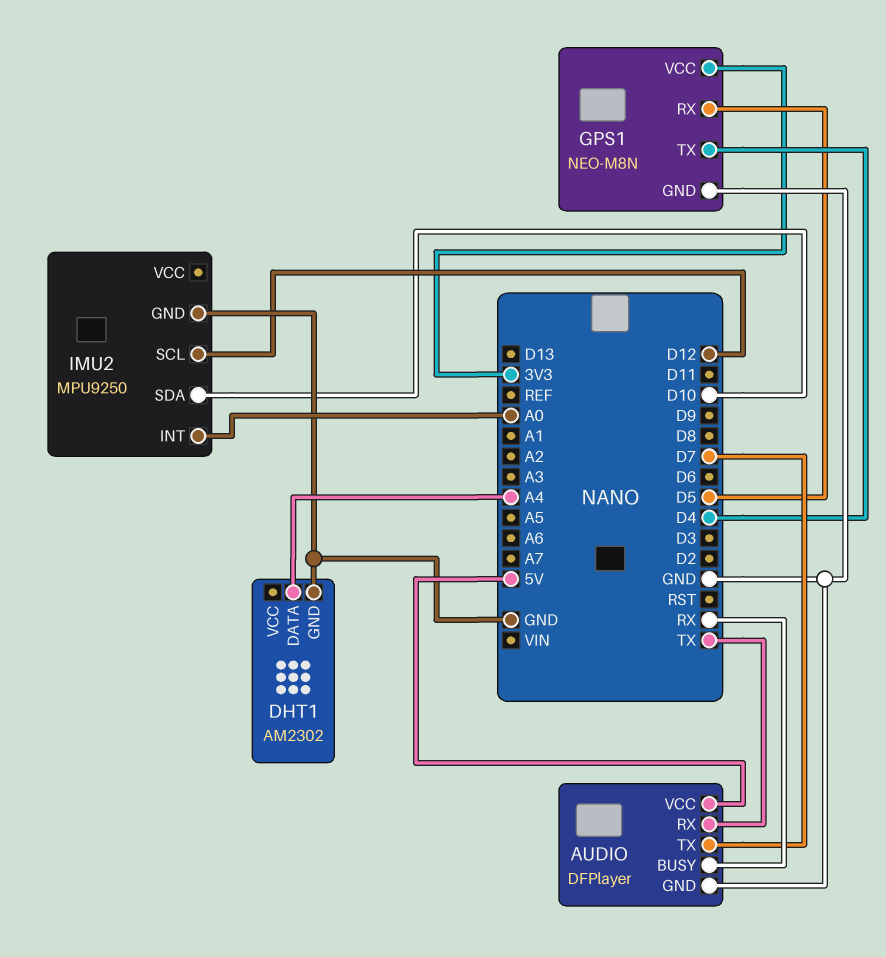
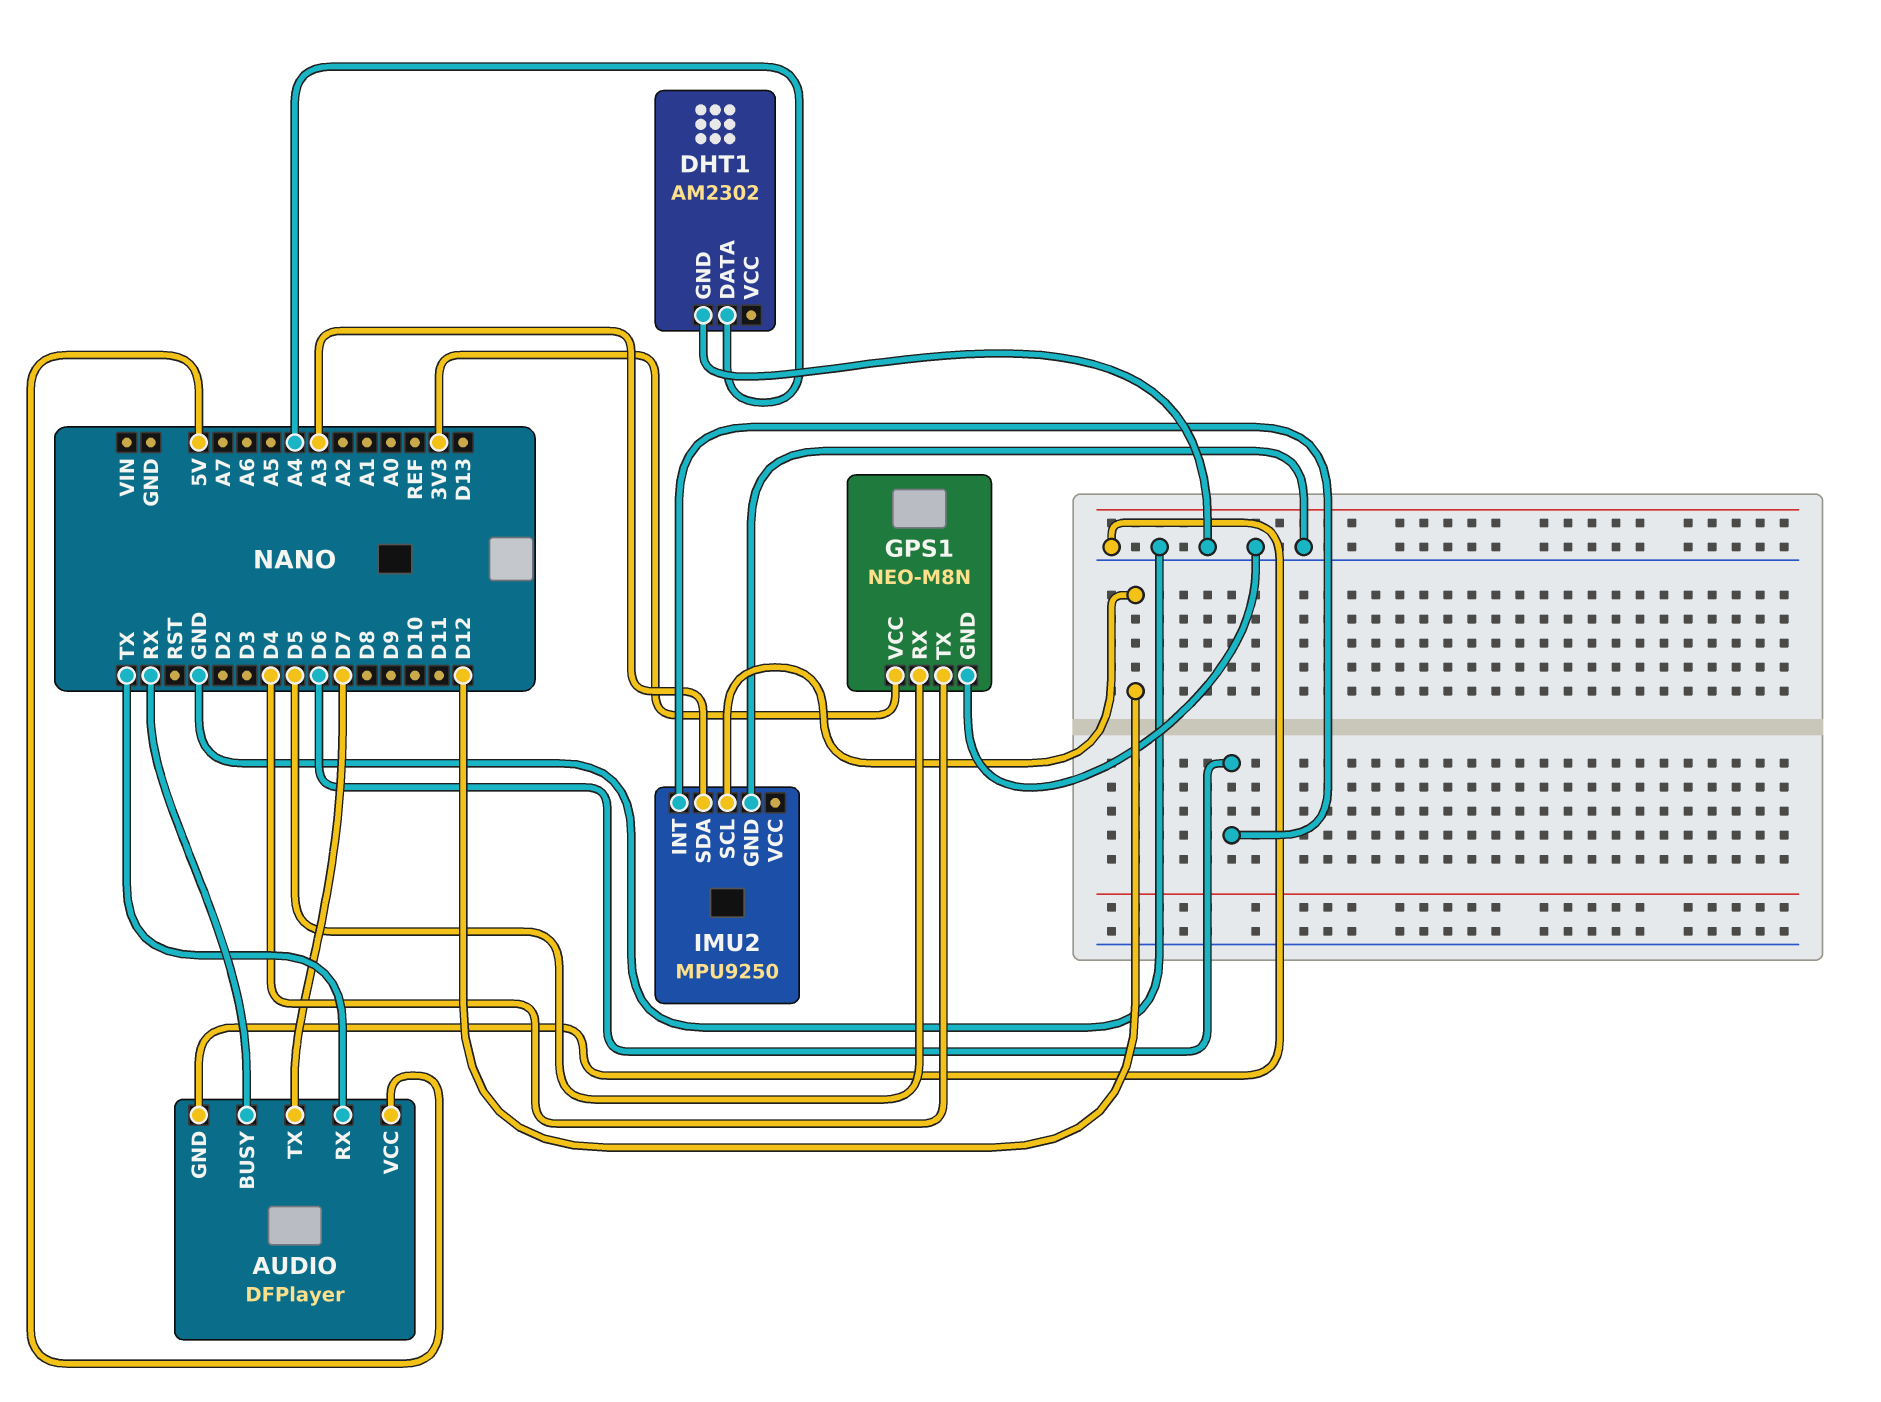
IMU2 pin INT: A0 -> D6
IMU2 pin SDA: D10 -> A3

